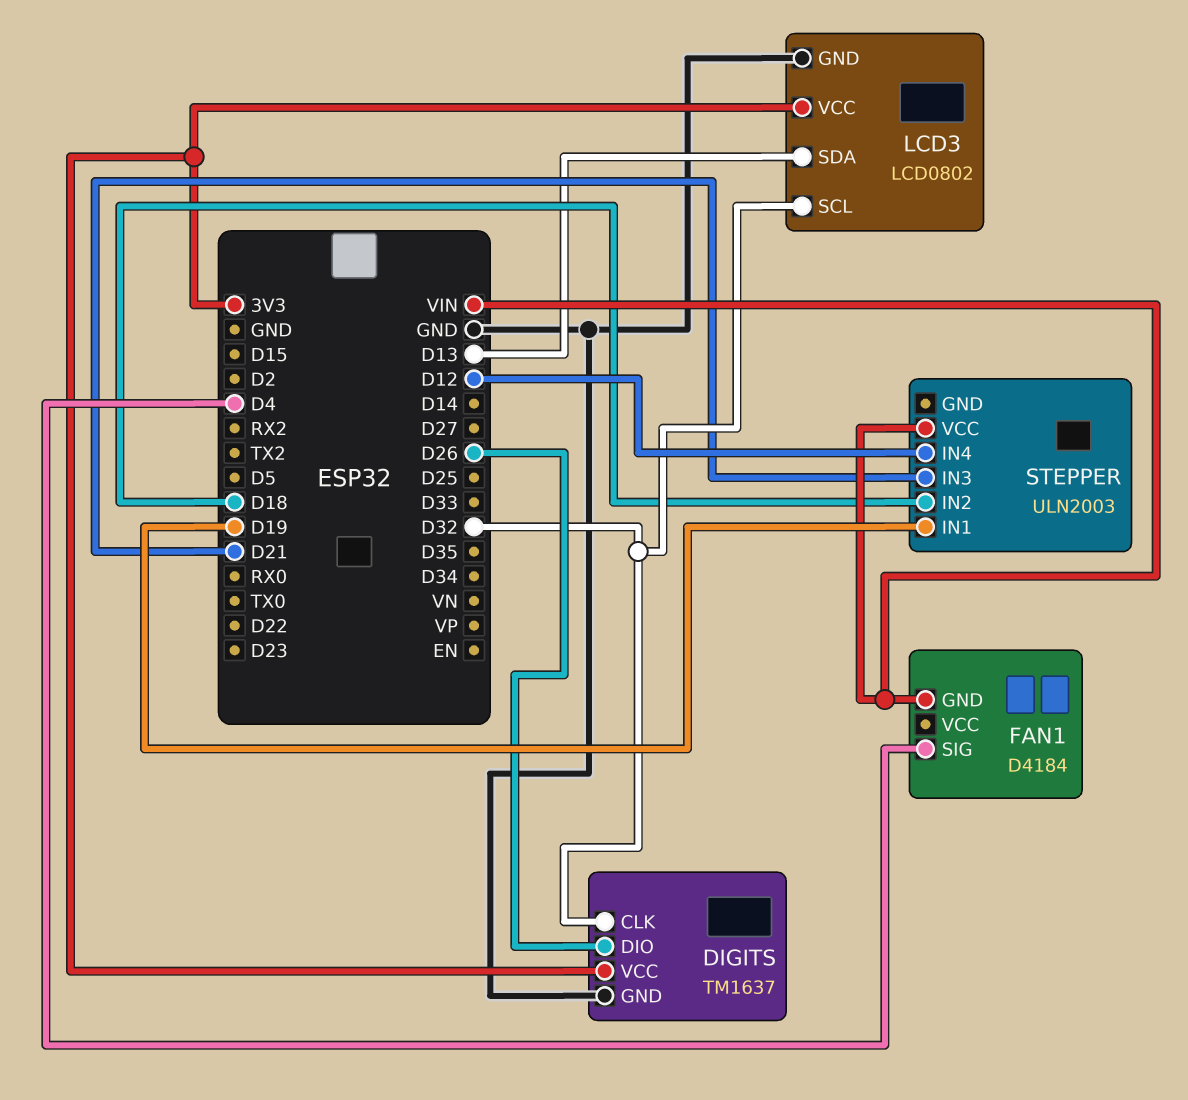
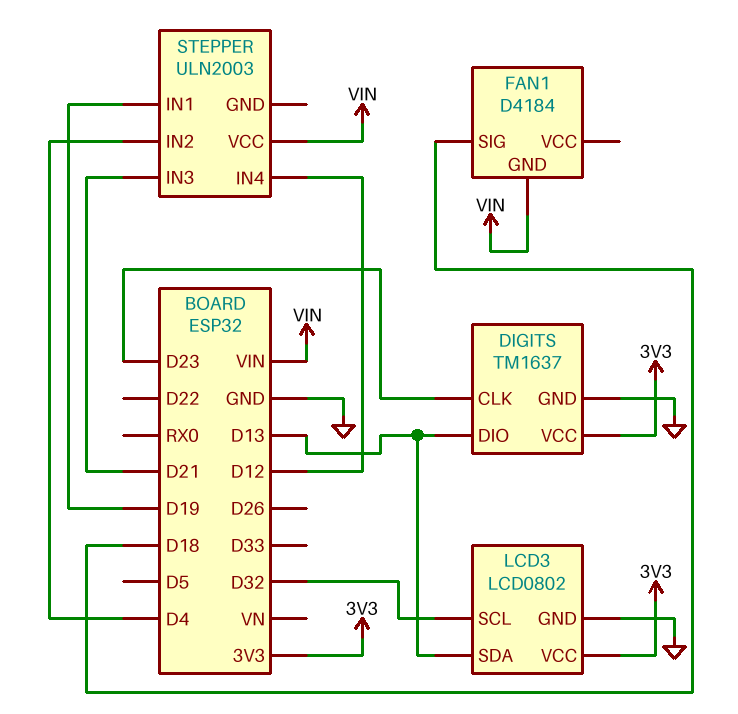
DIGITS pin CLK: D32 -> D23
DIGITS pin DIO: D26 -> D13
FAN1 pin SIG: D4 -> D18
STEPPER pin IN2: D18 -> D4

